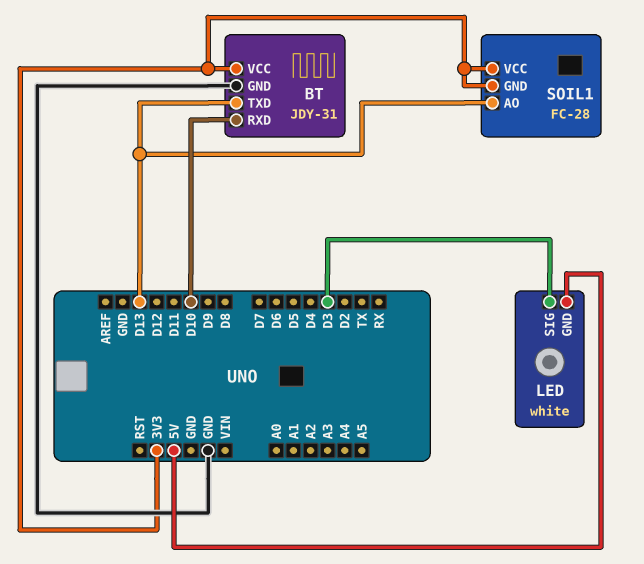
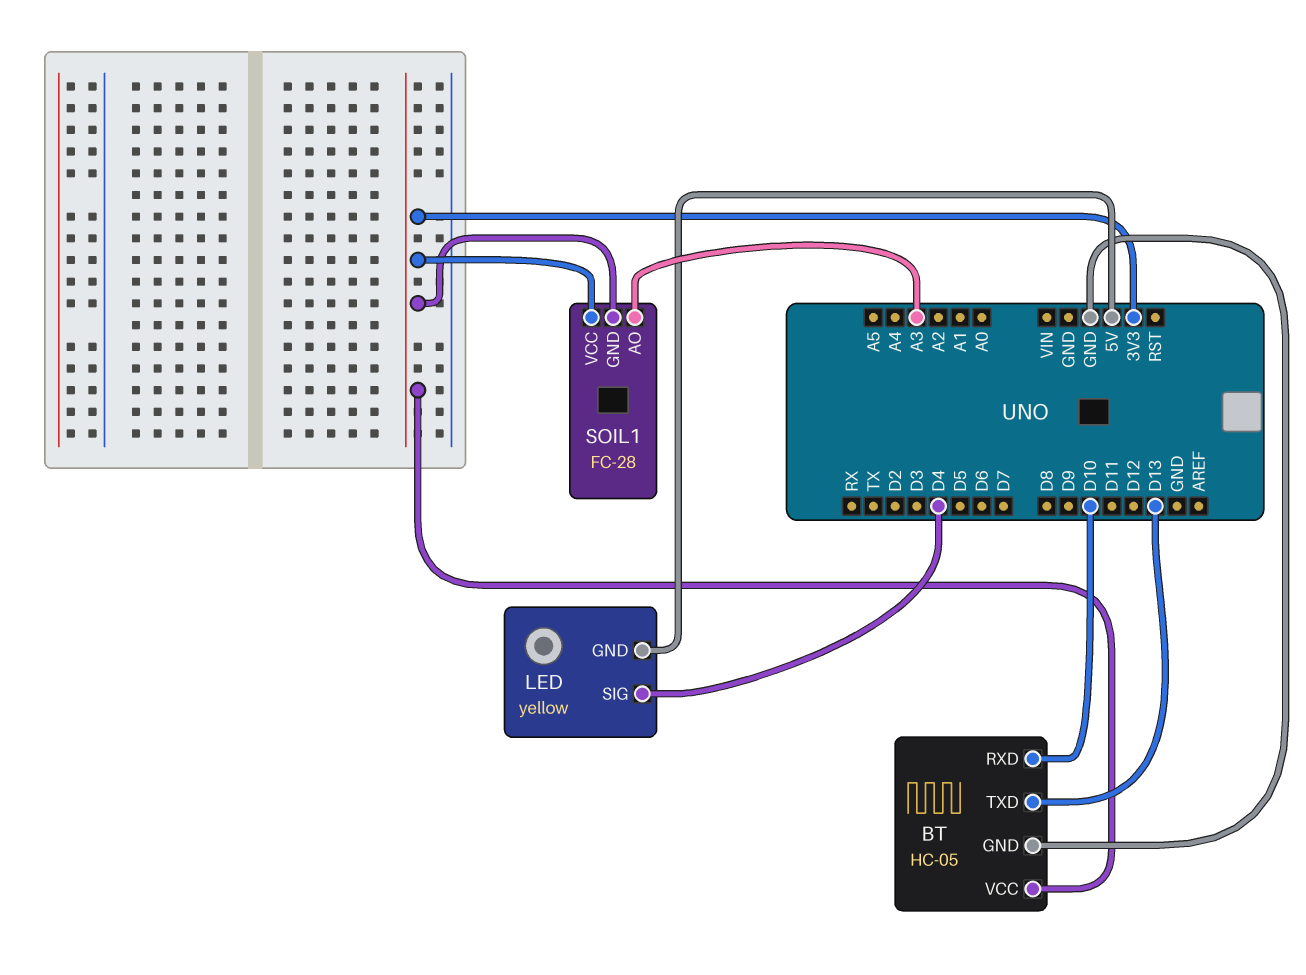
BT: JDY-31 -> HC-05
LED: white -> yellow
LED pin SIG: D3 -> D4
SOIL1 pin AO: D13 -> A3

